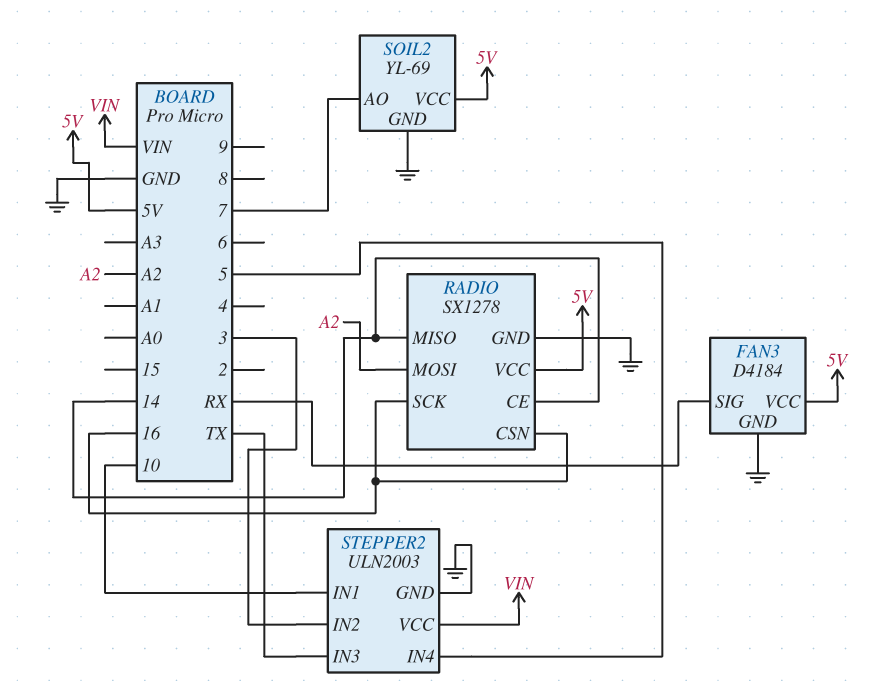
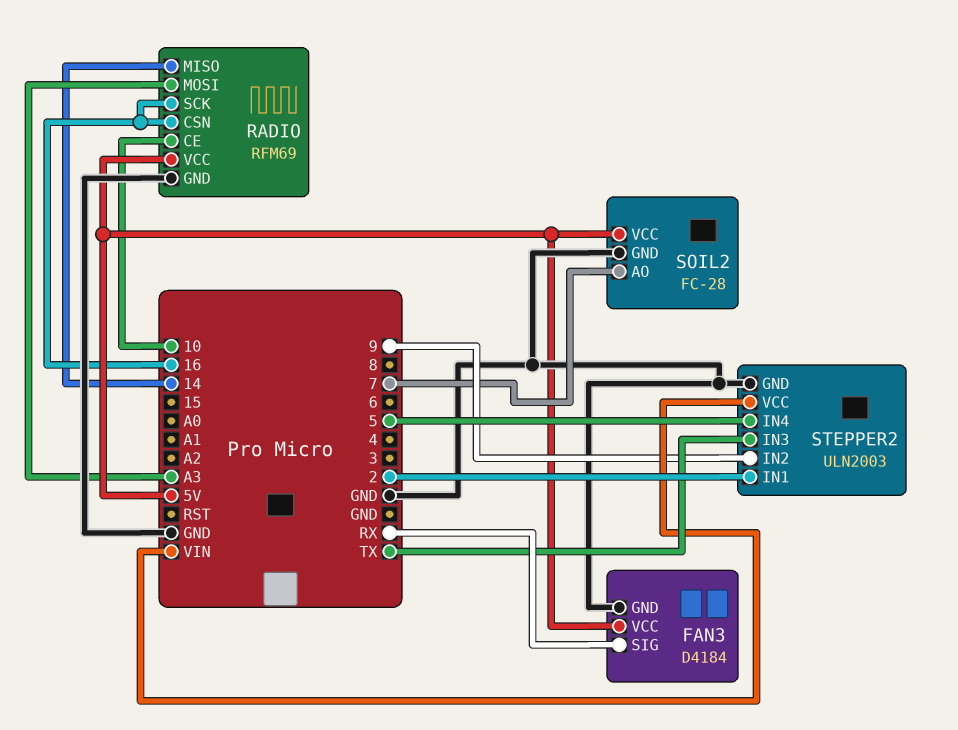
RADIO: SX1278 -> RFM69
RADIO pin CE: 14 -> 10
RADIO pin MOSI: A2 -> A3
SOIL2: YL-69 -> FC-28
STEPPER2 pin IN1: 10 -> 2
STEPPER2 pin IN2: 3 -> 9

